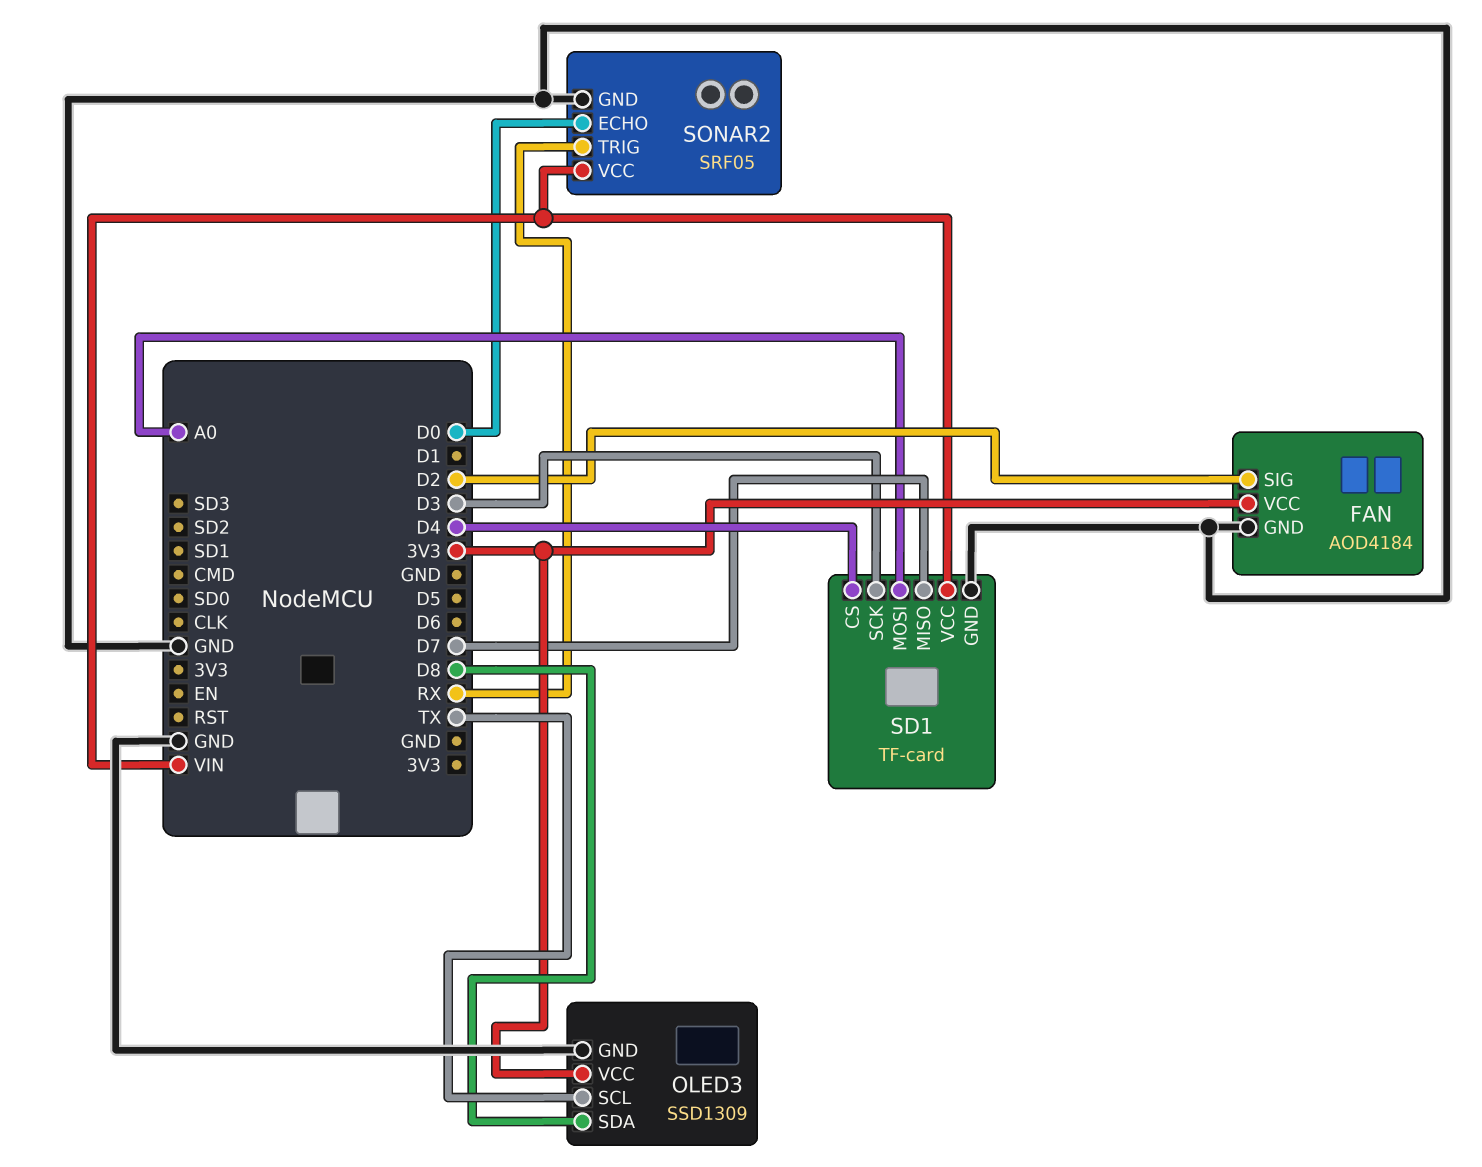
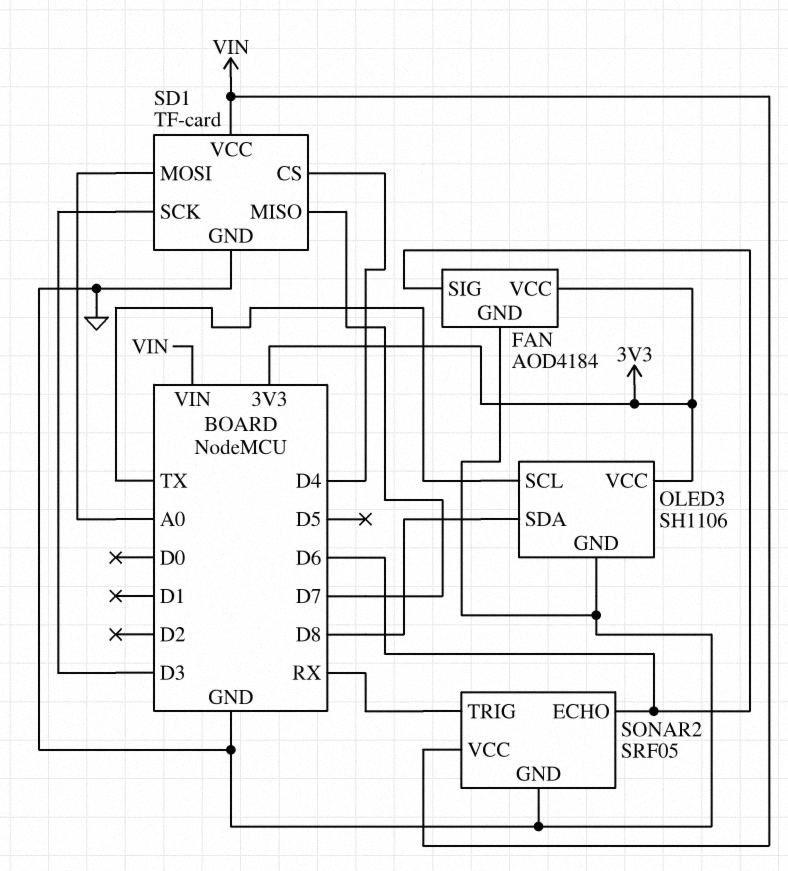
FAN pin SIG: D2 -> D6
OLED3: SSD1309 -> SH1106
SONAR2 pin ECHO: D0 -> D6

